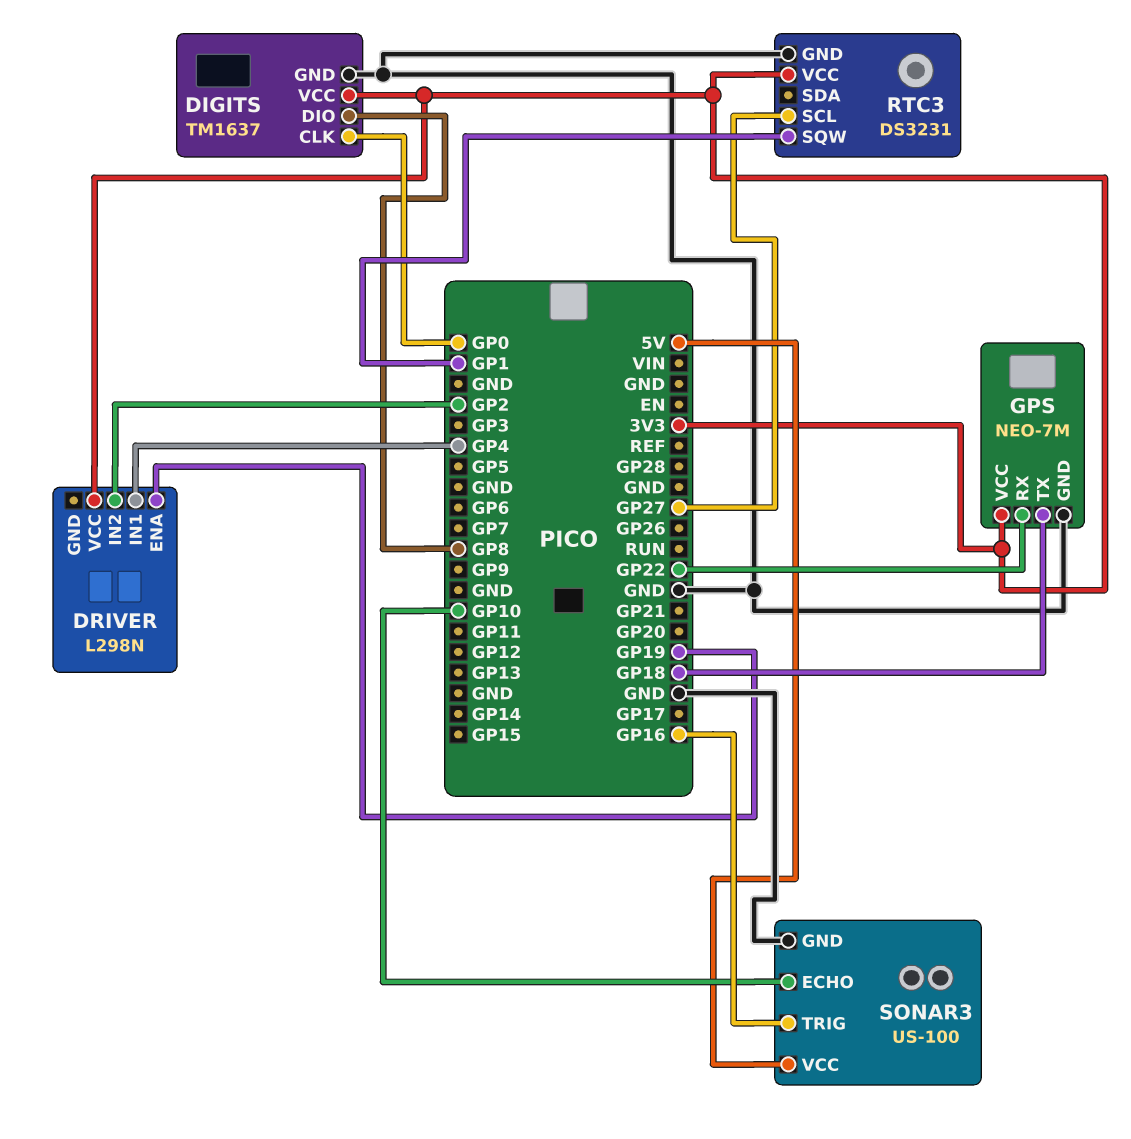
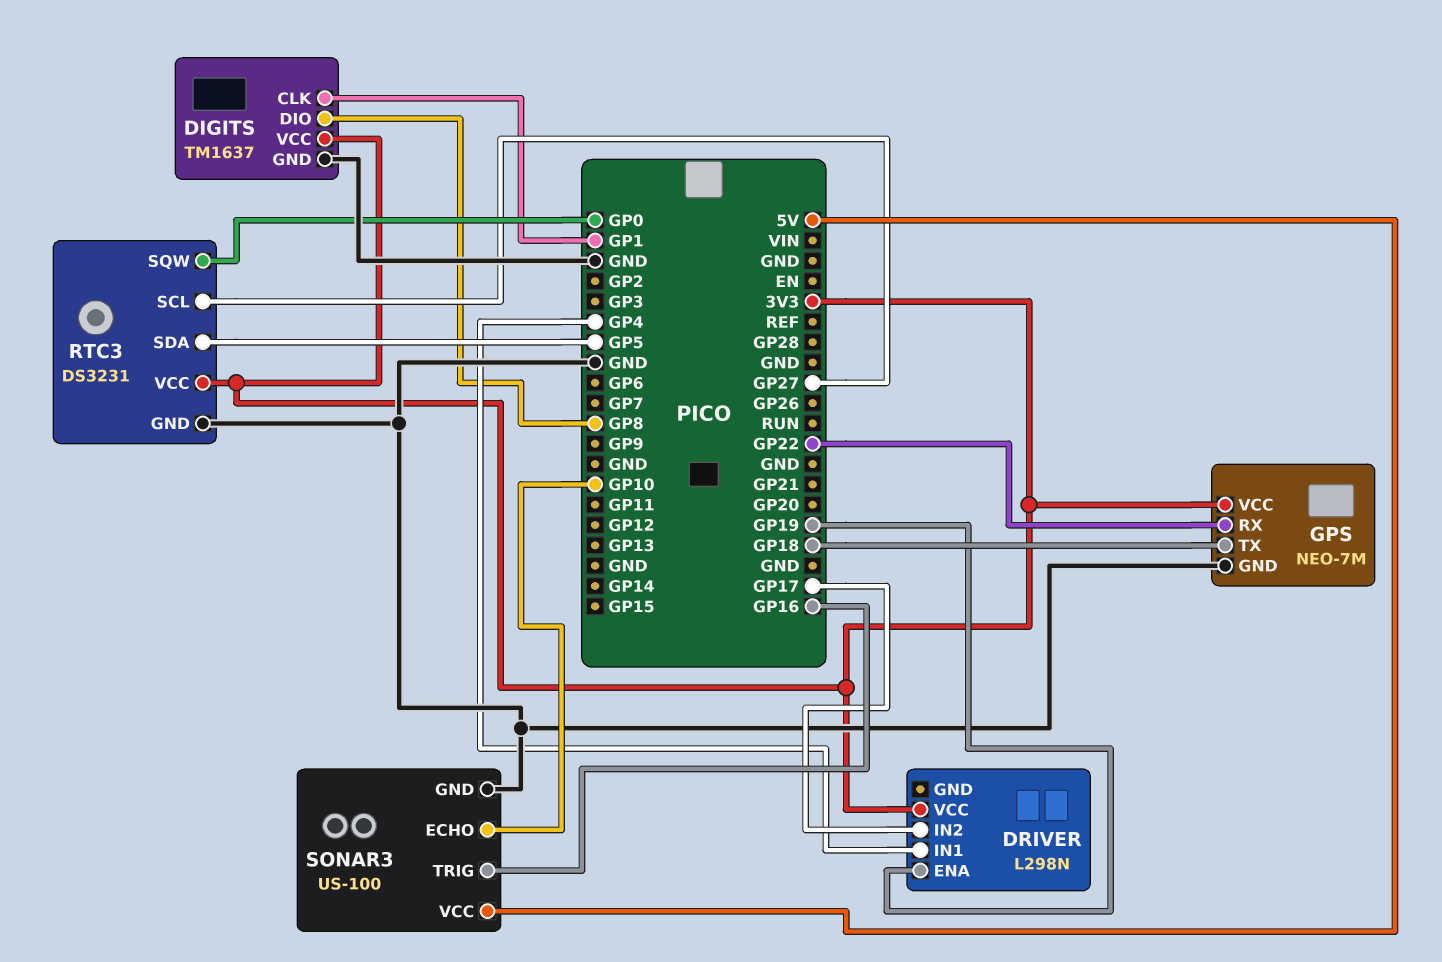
DIGITS pin CLK: GP0 -> GP1
DRIVER pin IN2: GP2 -> GP17
RTC3 pin SDA: none -> GP5
RTC3 pin SQW: GP1 -> GP0

